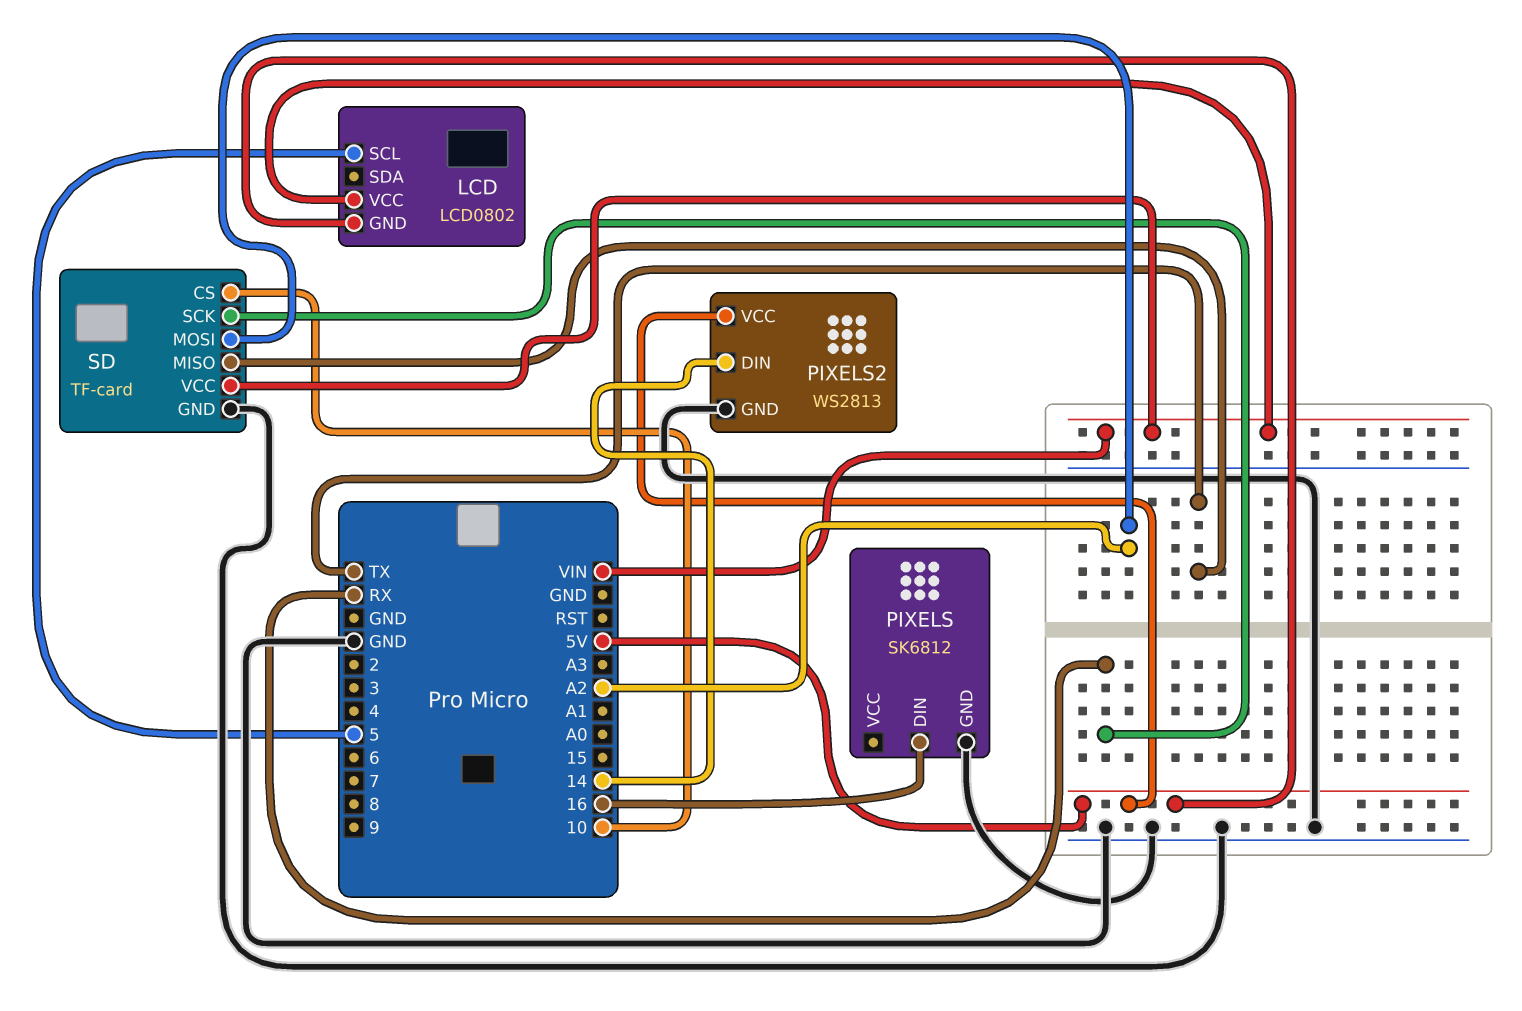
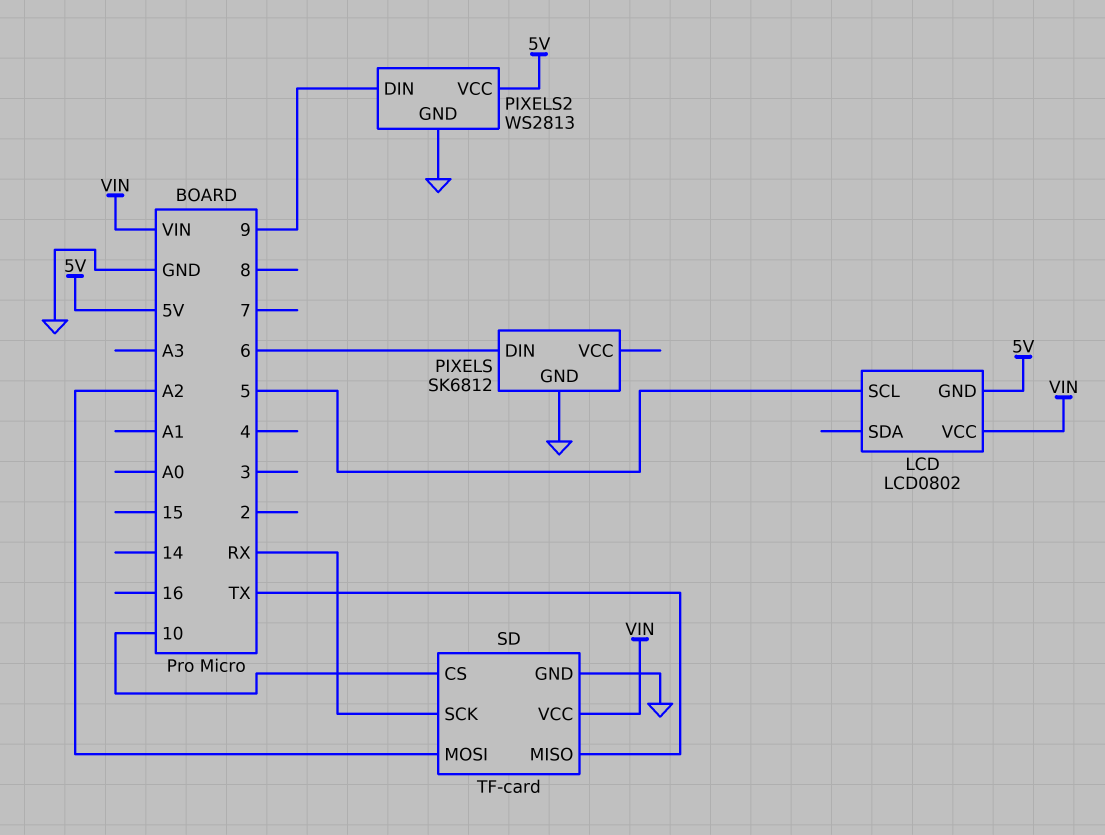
PIXELS pin DIN: 16 -> 6
PIXELS2 pin DIN: 14 -> 9

